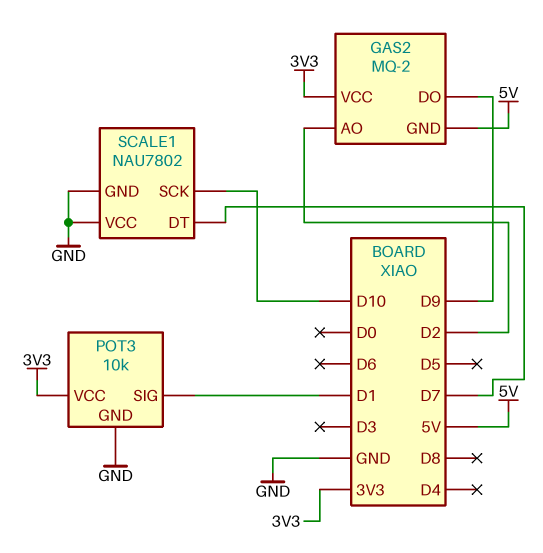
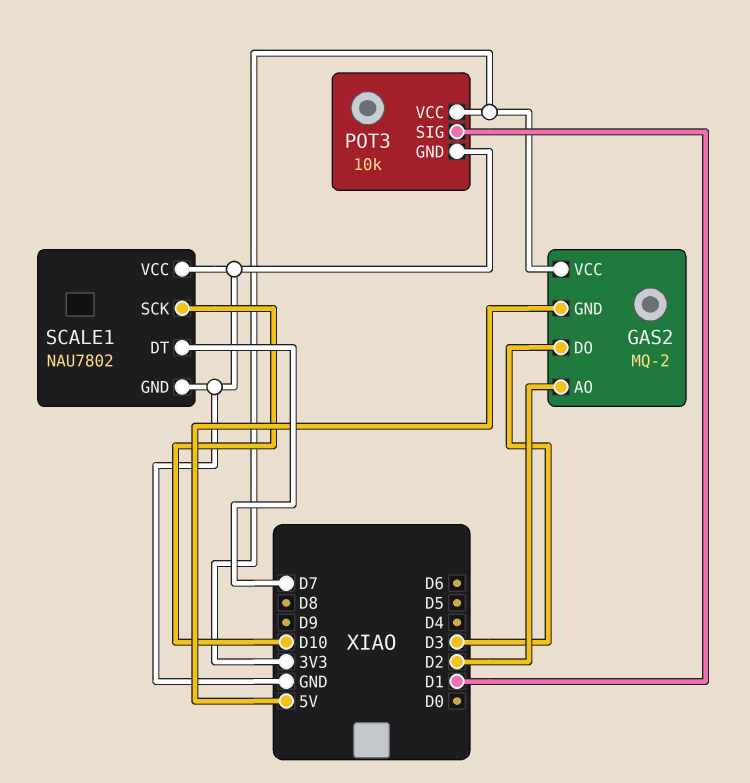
GAS2 pin DO: D9 -> D3

